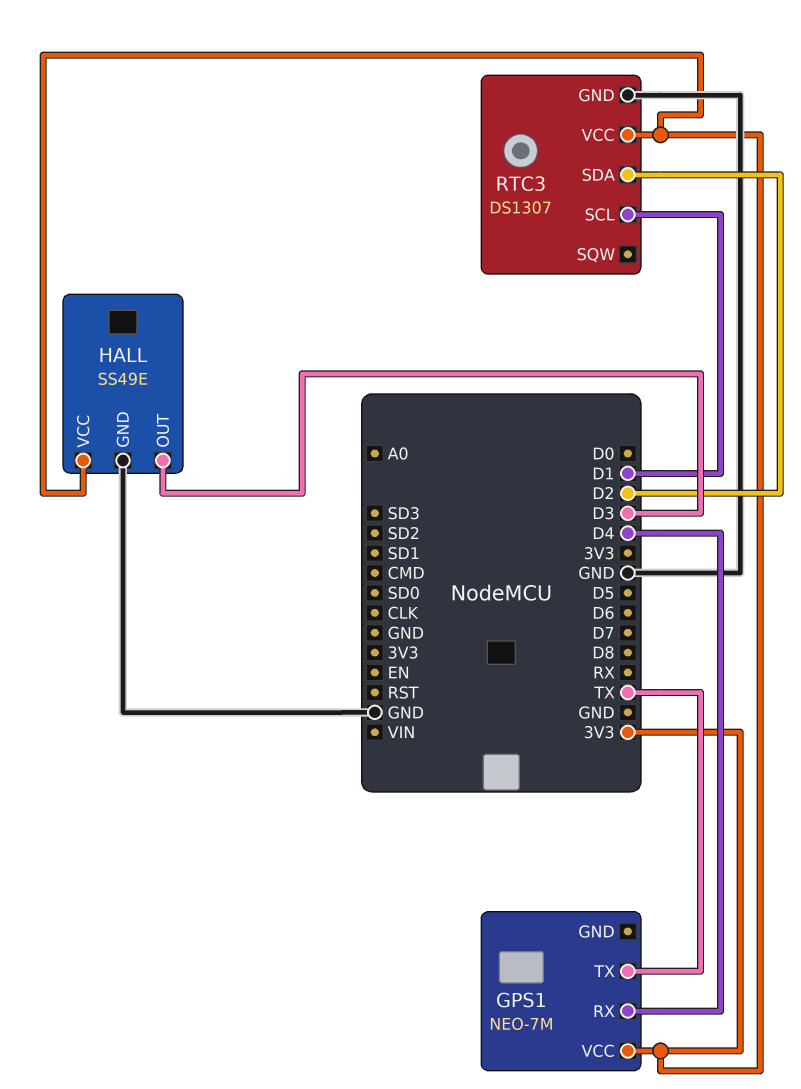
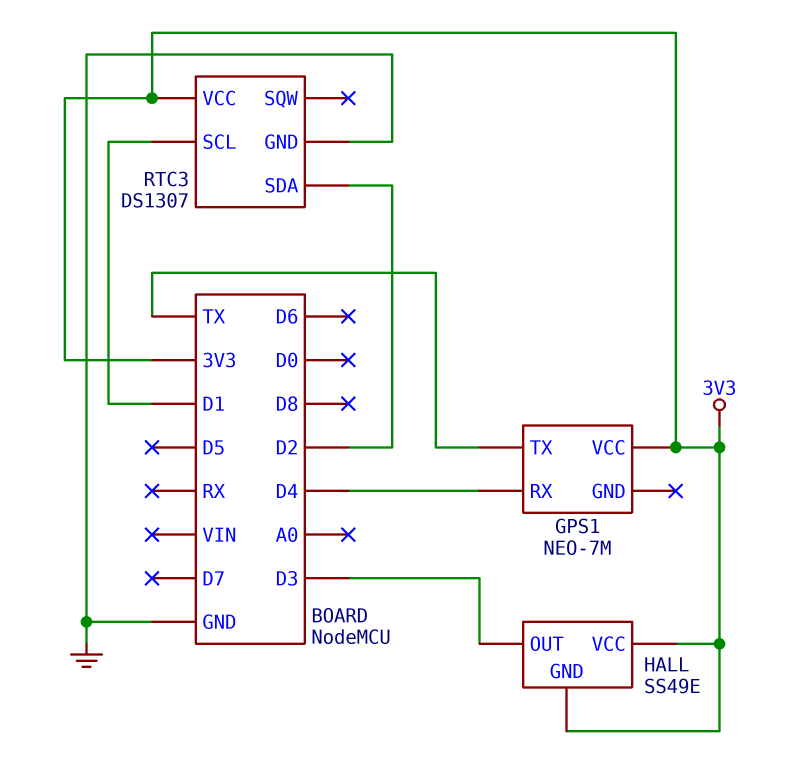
HALL pin GND: GND -> 3V3

